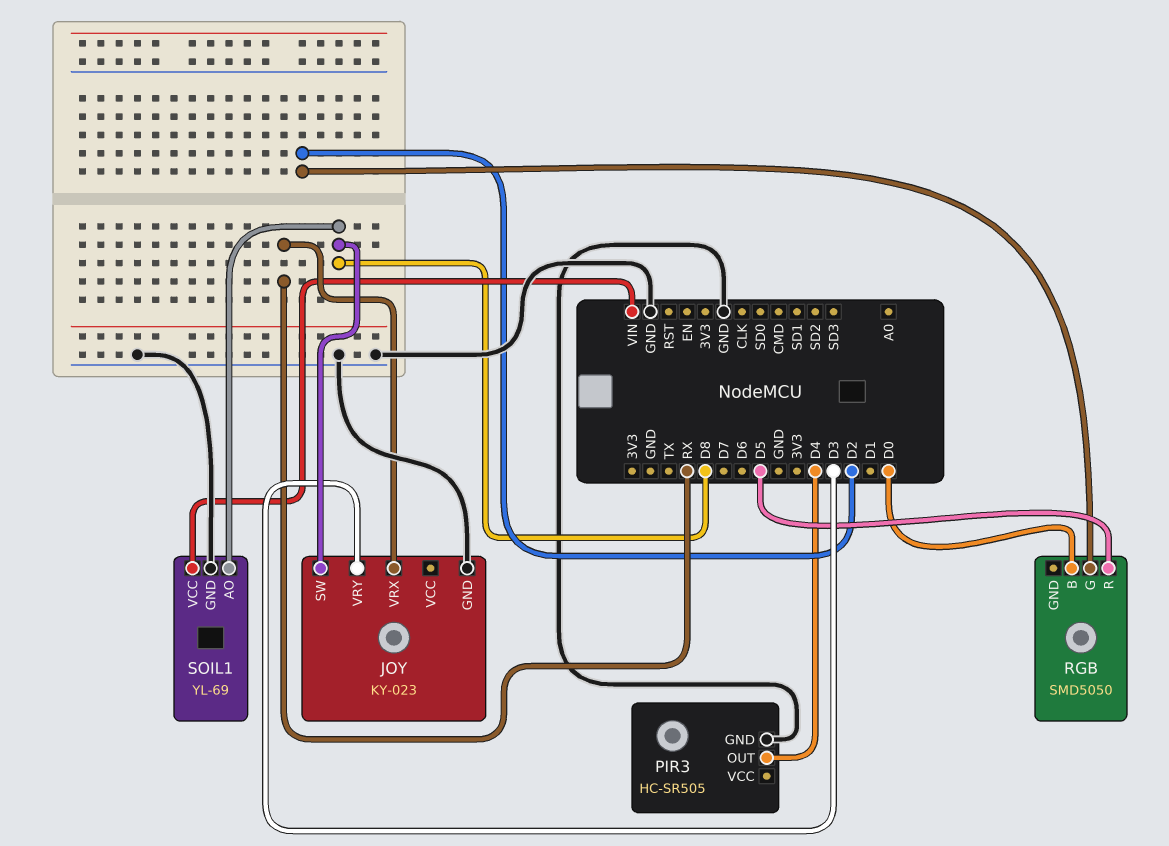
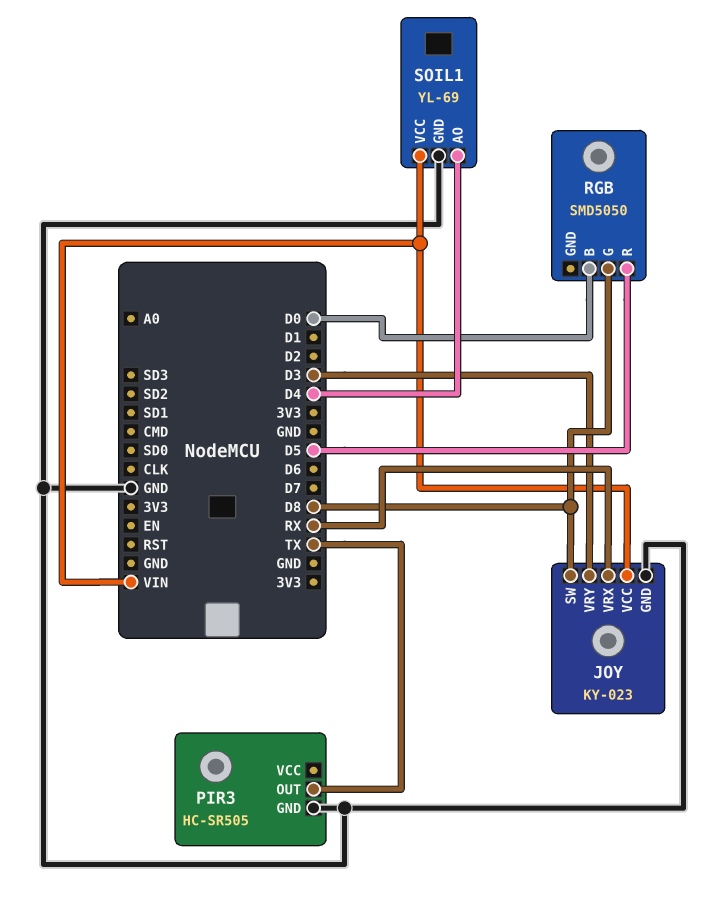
JOY pin VCC: none -> VIN
PIR3 pin OUT: D4 -> TX
RGB pin G: D2 -> D8
SOIL1 pin AO: D8 -> D4

